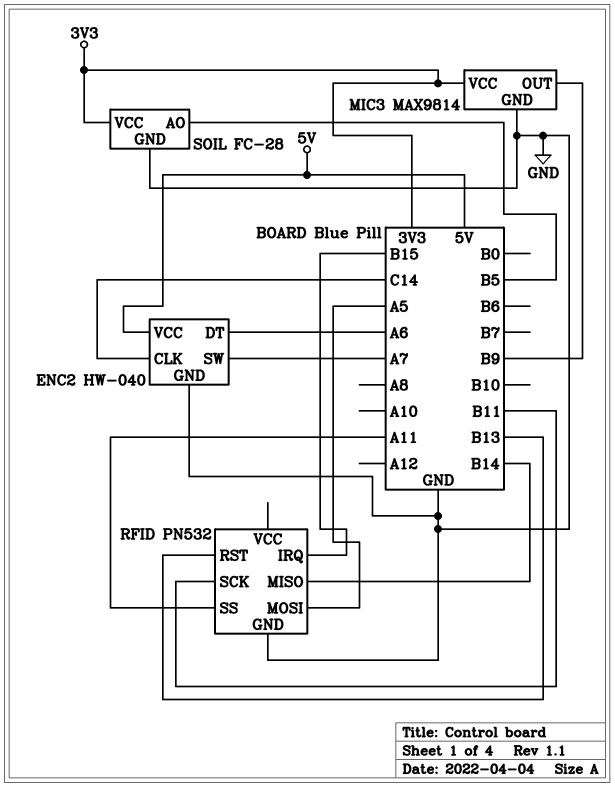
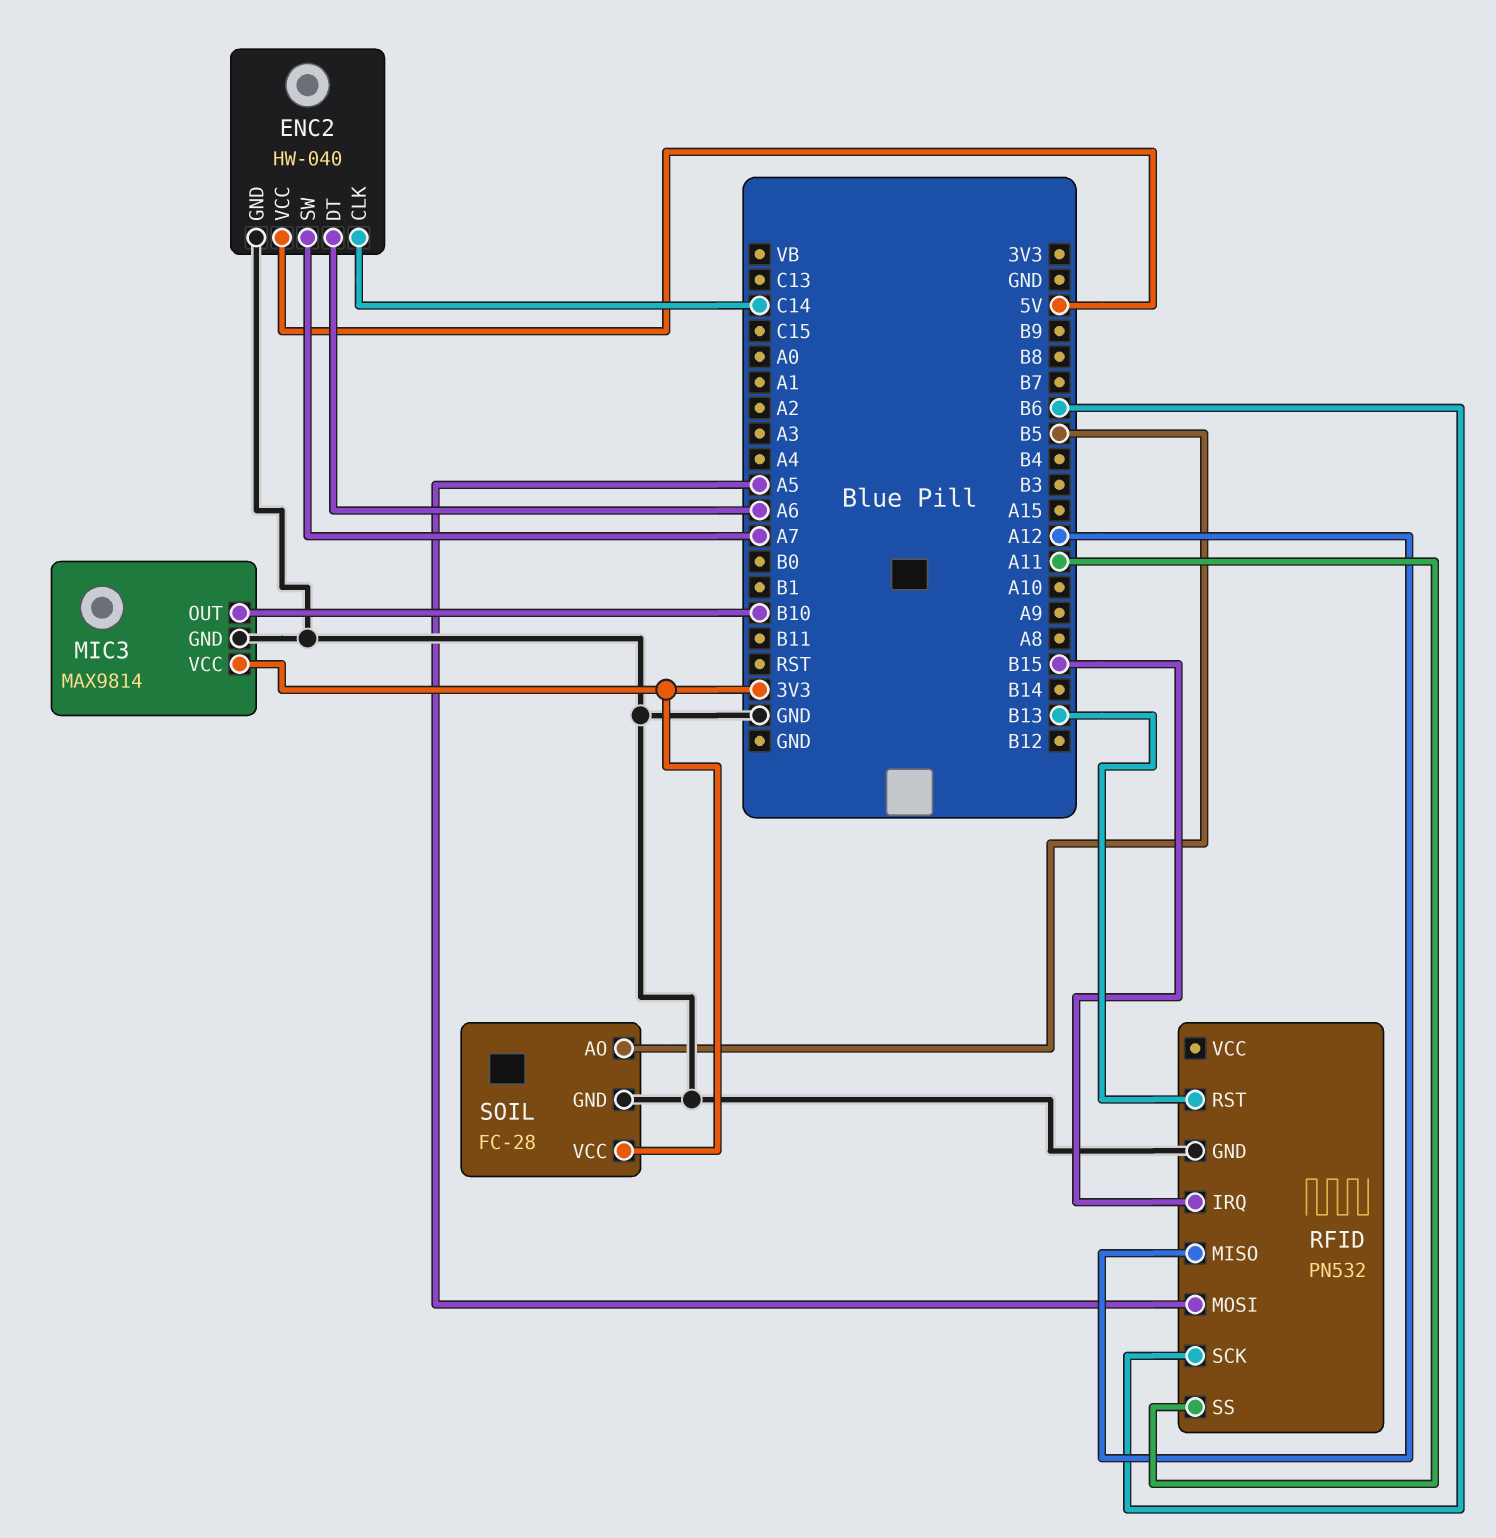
MIC3 pin OUT: B9 -> B10
RFID pin MISO: B14 -> A12
RFID pin SCK: B11 -> B6

